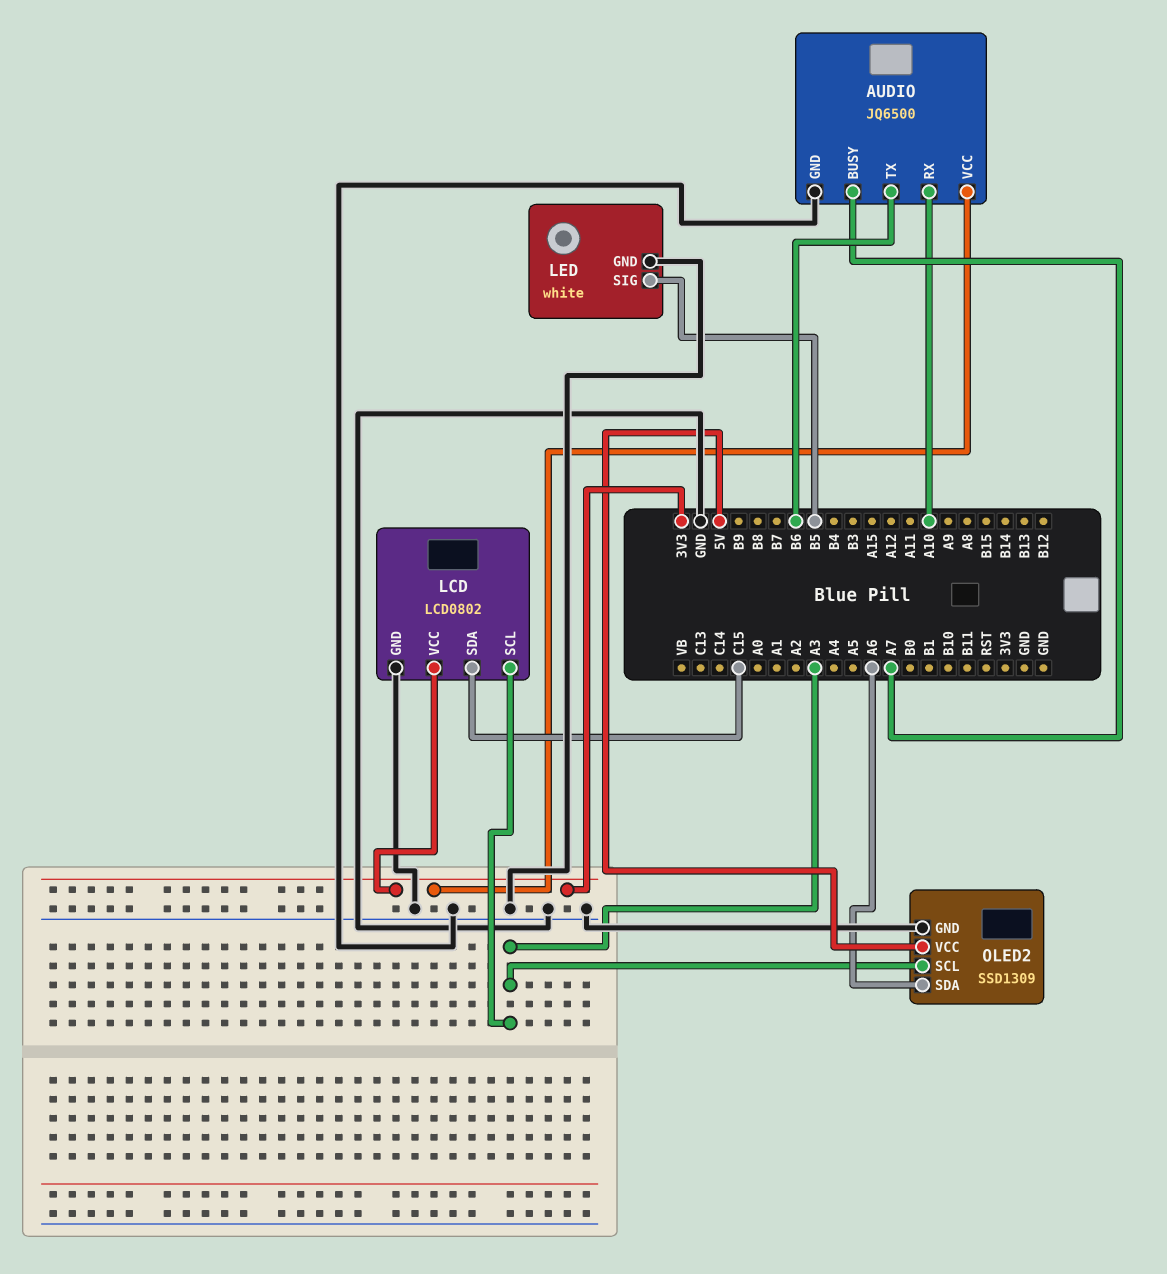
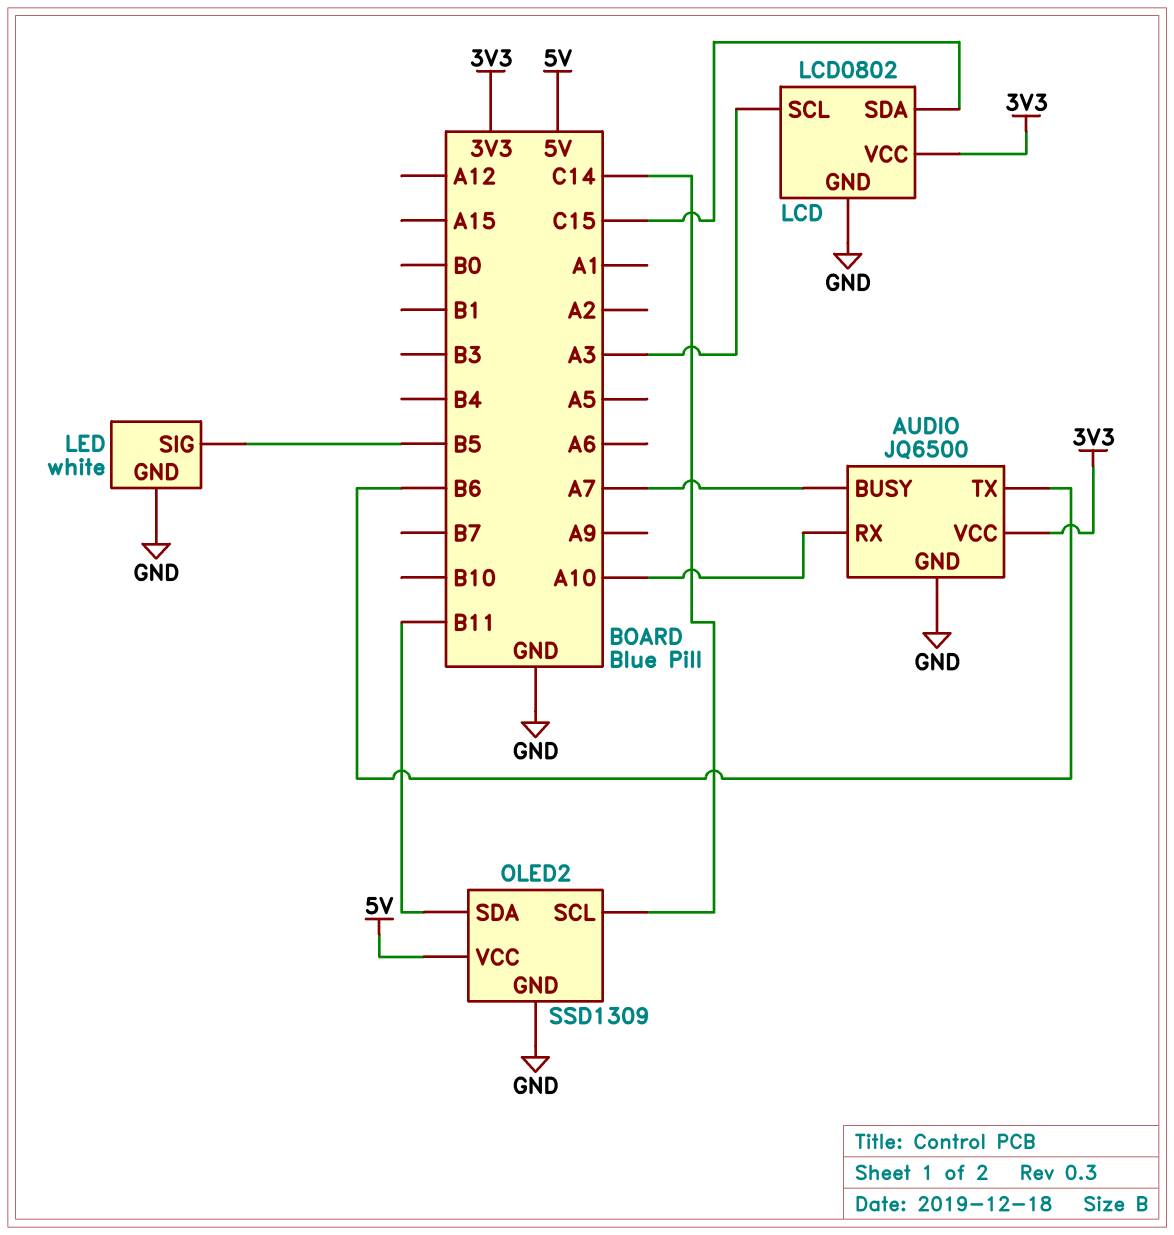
OLED2 pin SCL: A3 -> C14
OLED2 pin SDA: A6 -> B11

